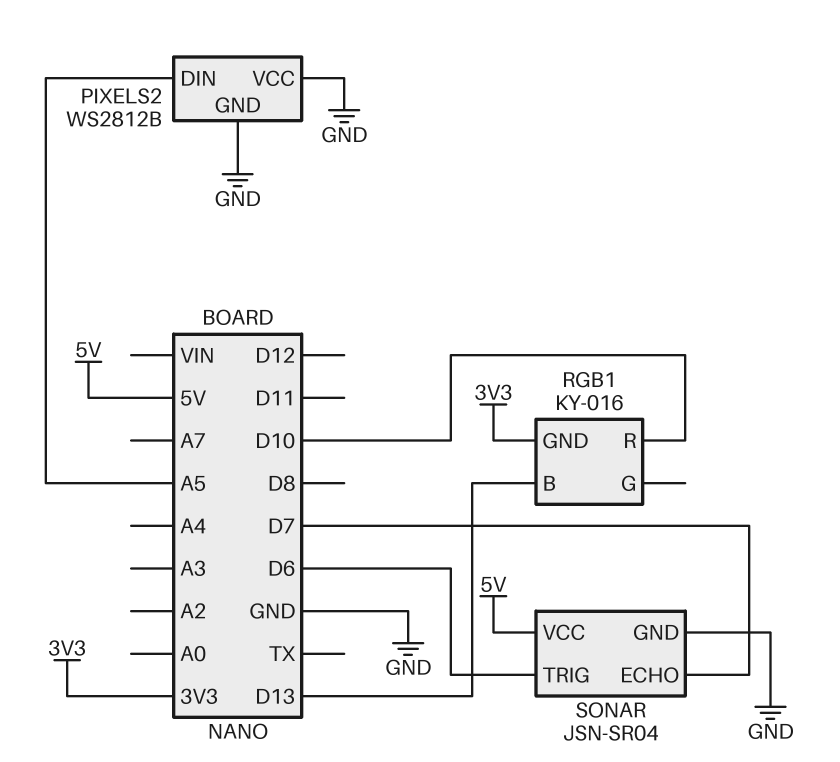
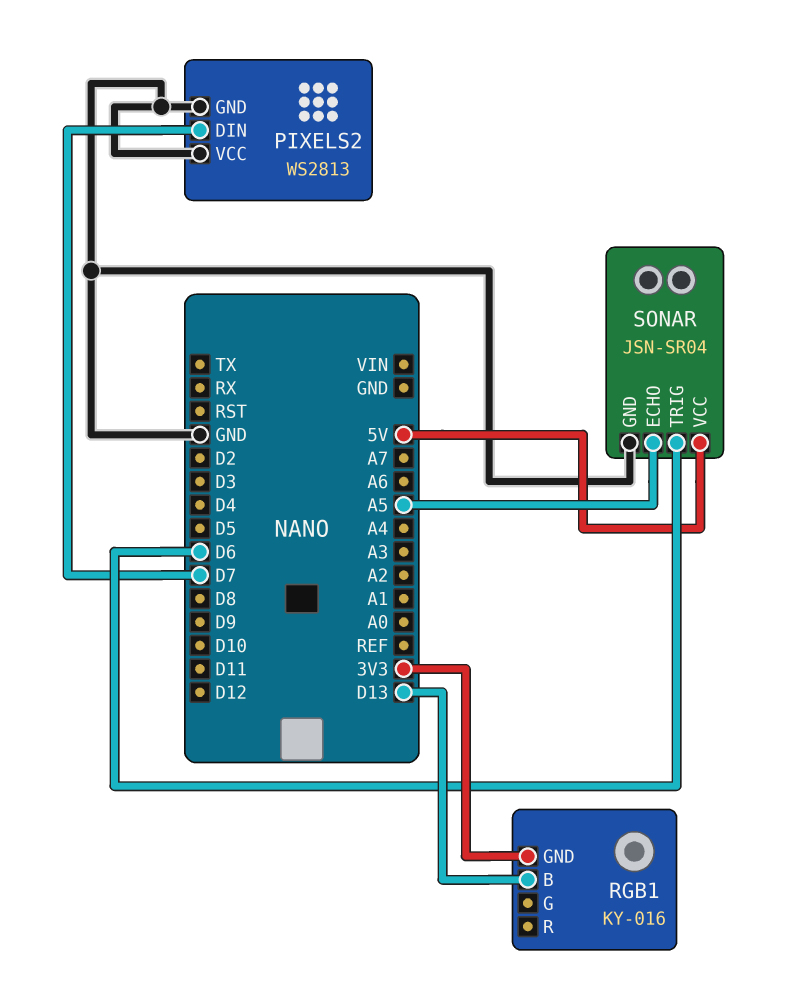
PIXELS2: WS2812B -> WS2813
PIXELS2 pin DIN: A5 -> D7
RGB1 pin R: D10 -> none
SONAR pin ECHO: D7 -> A5

